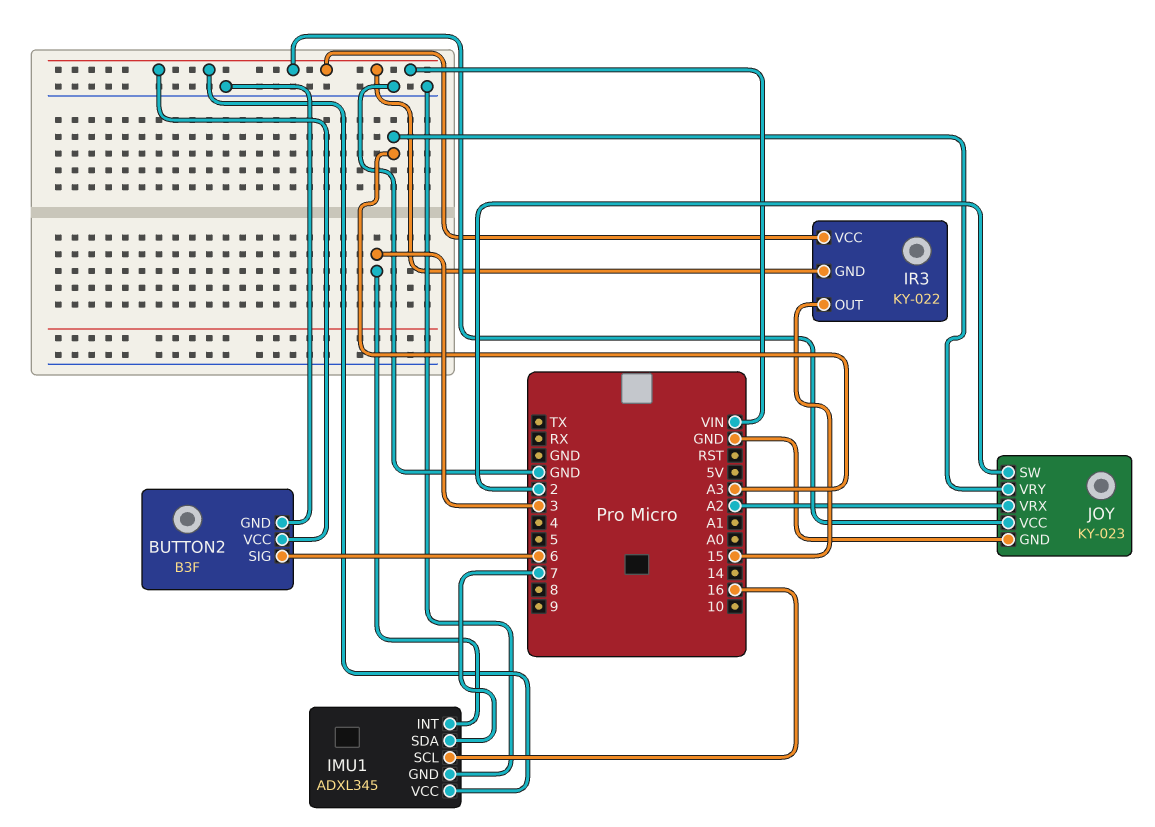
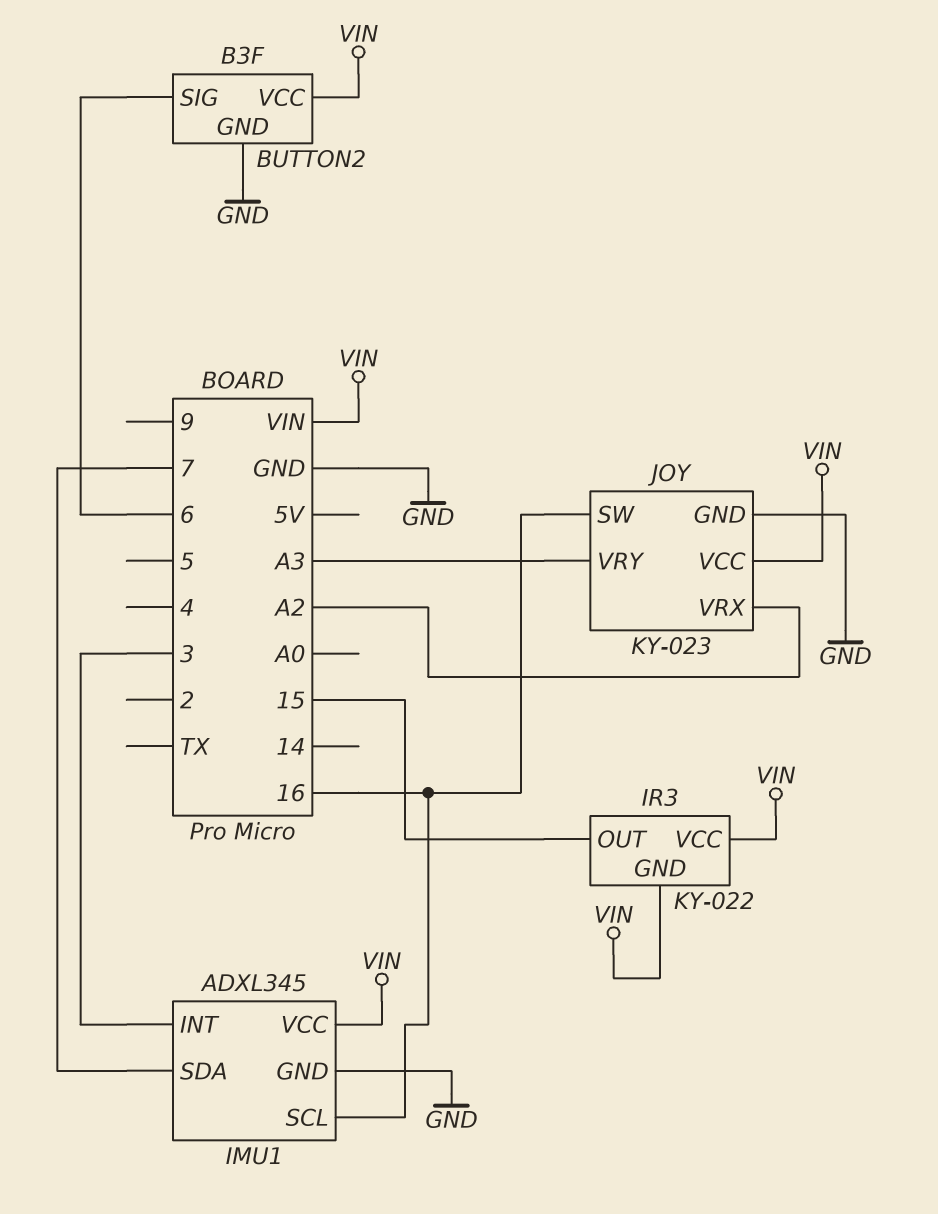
JOY pin SW: 2 -> 16

